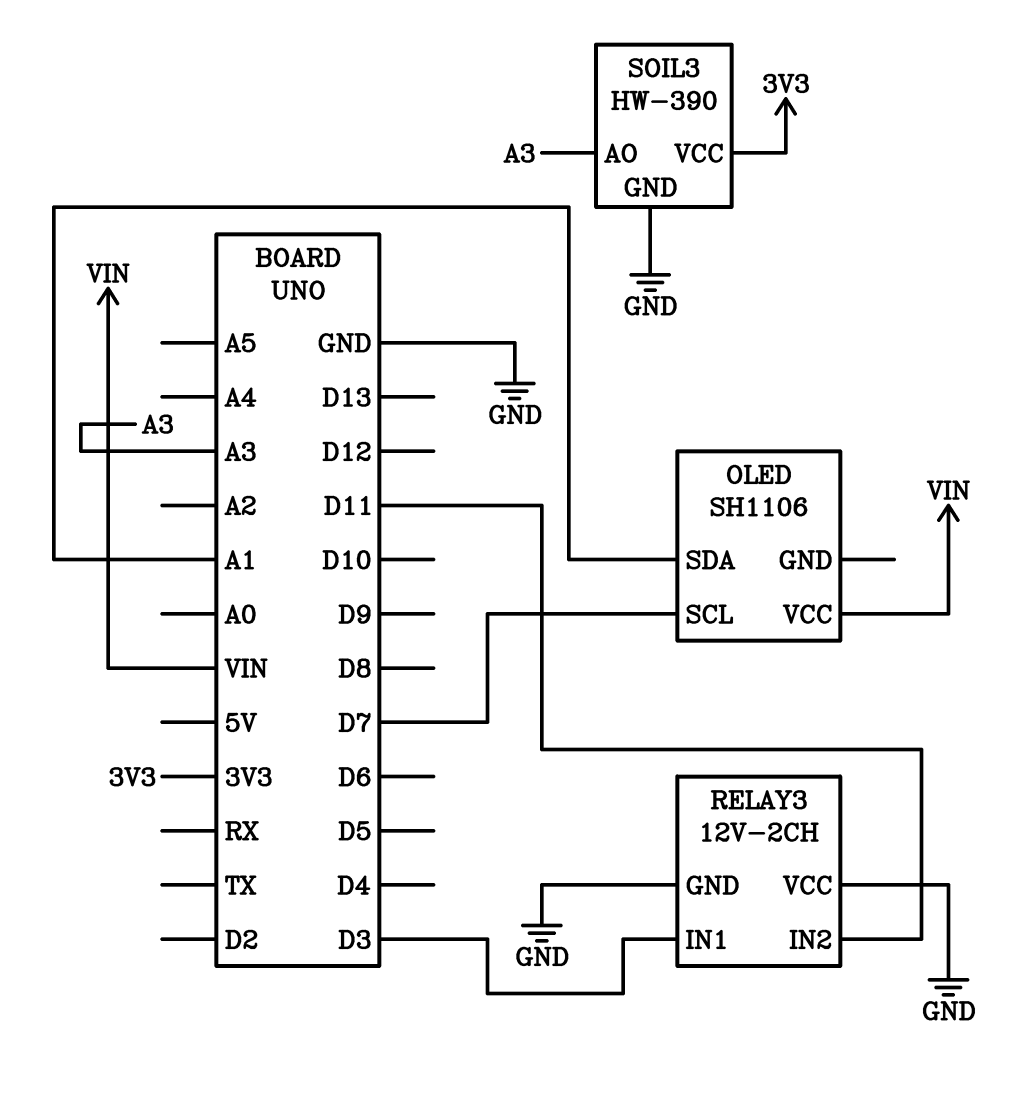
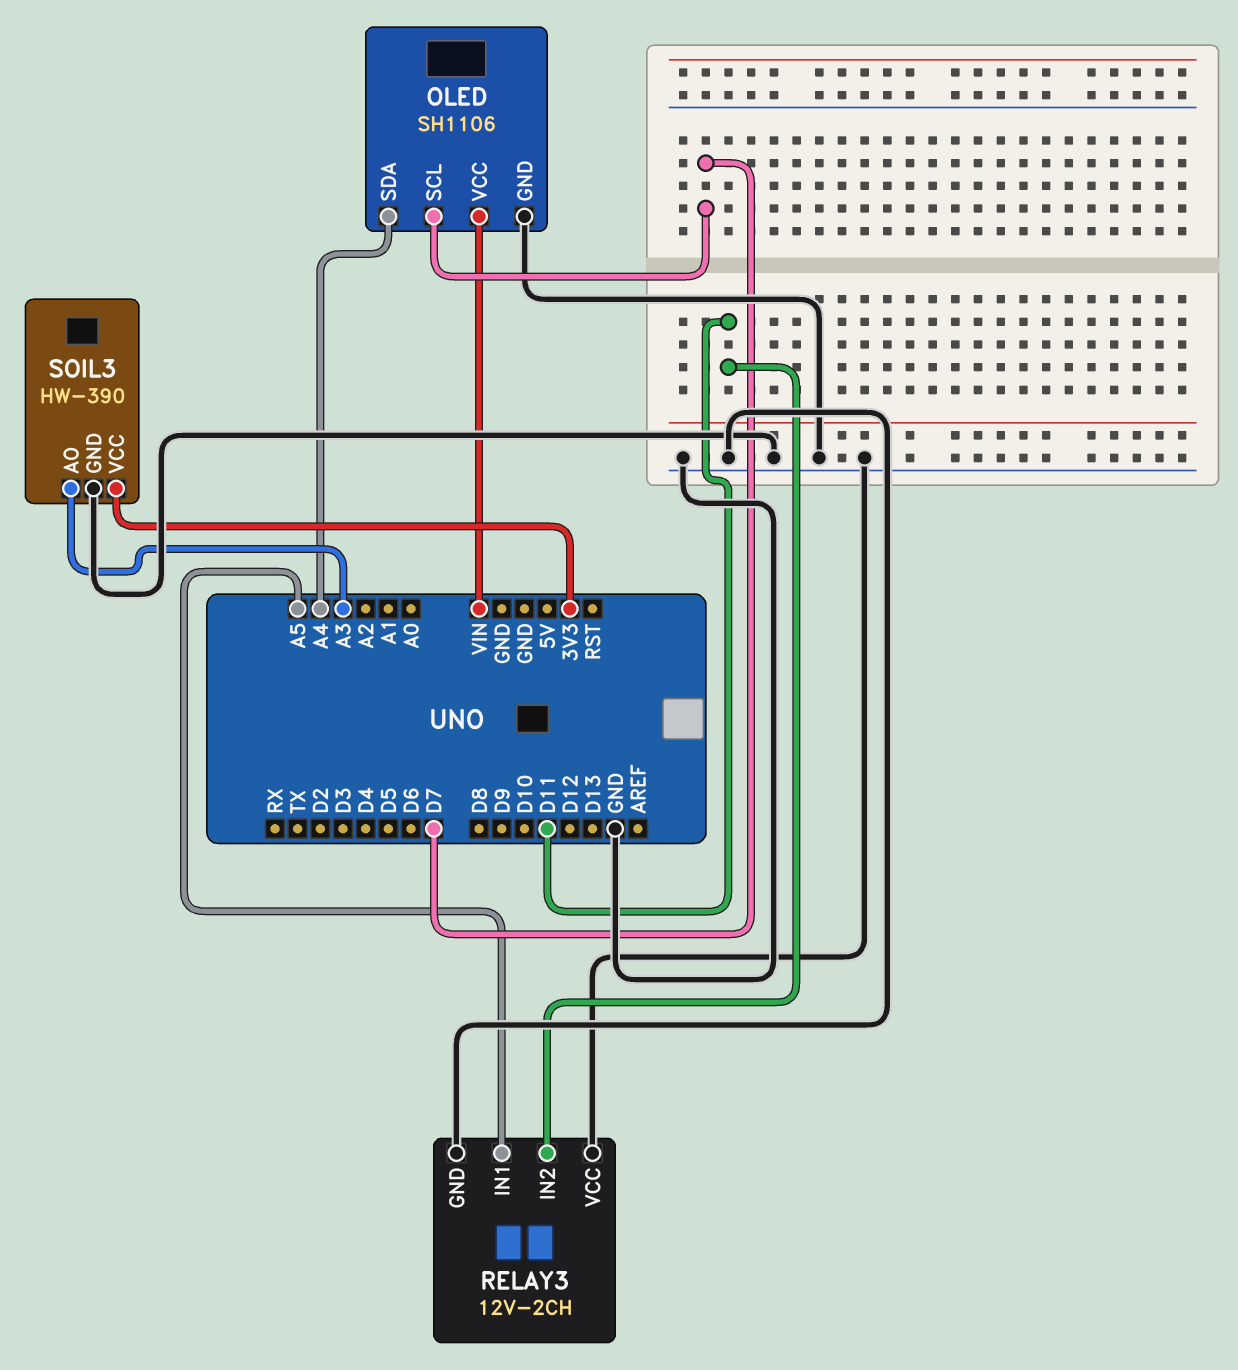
OLED pin GND: none -> GND
OLED pin SDA: A1 -> A4
RELAY3 pin IN1: D3 -> A5

